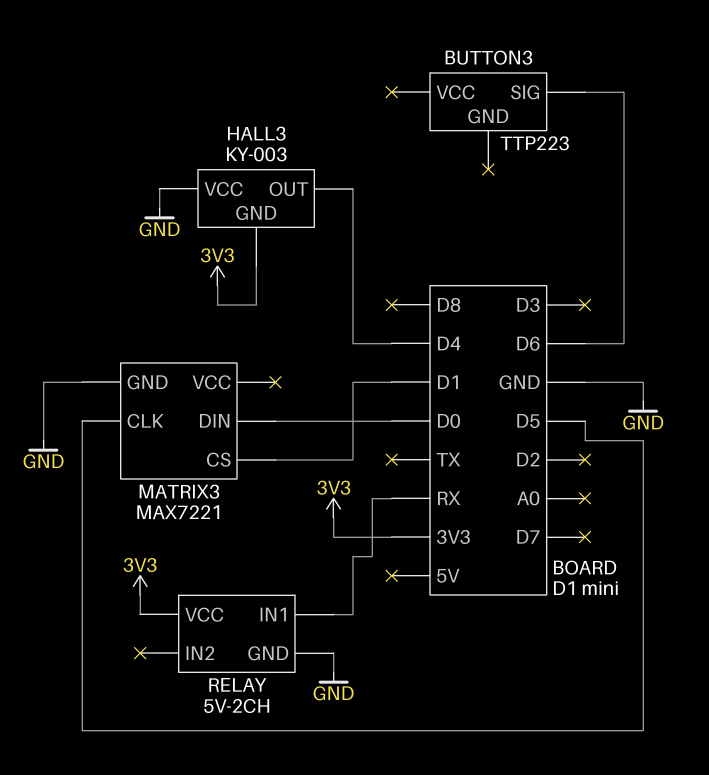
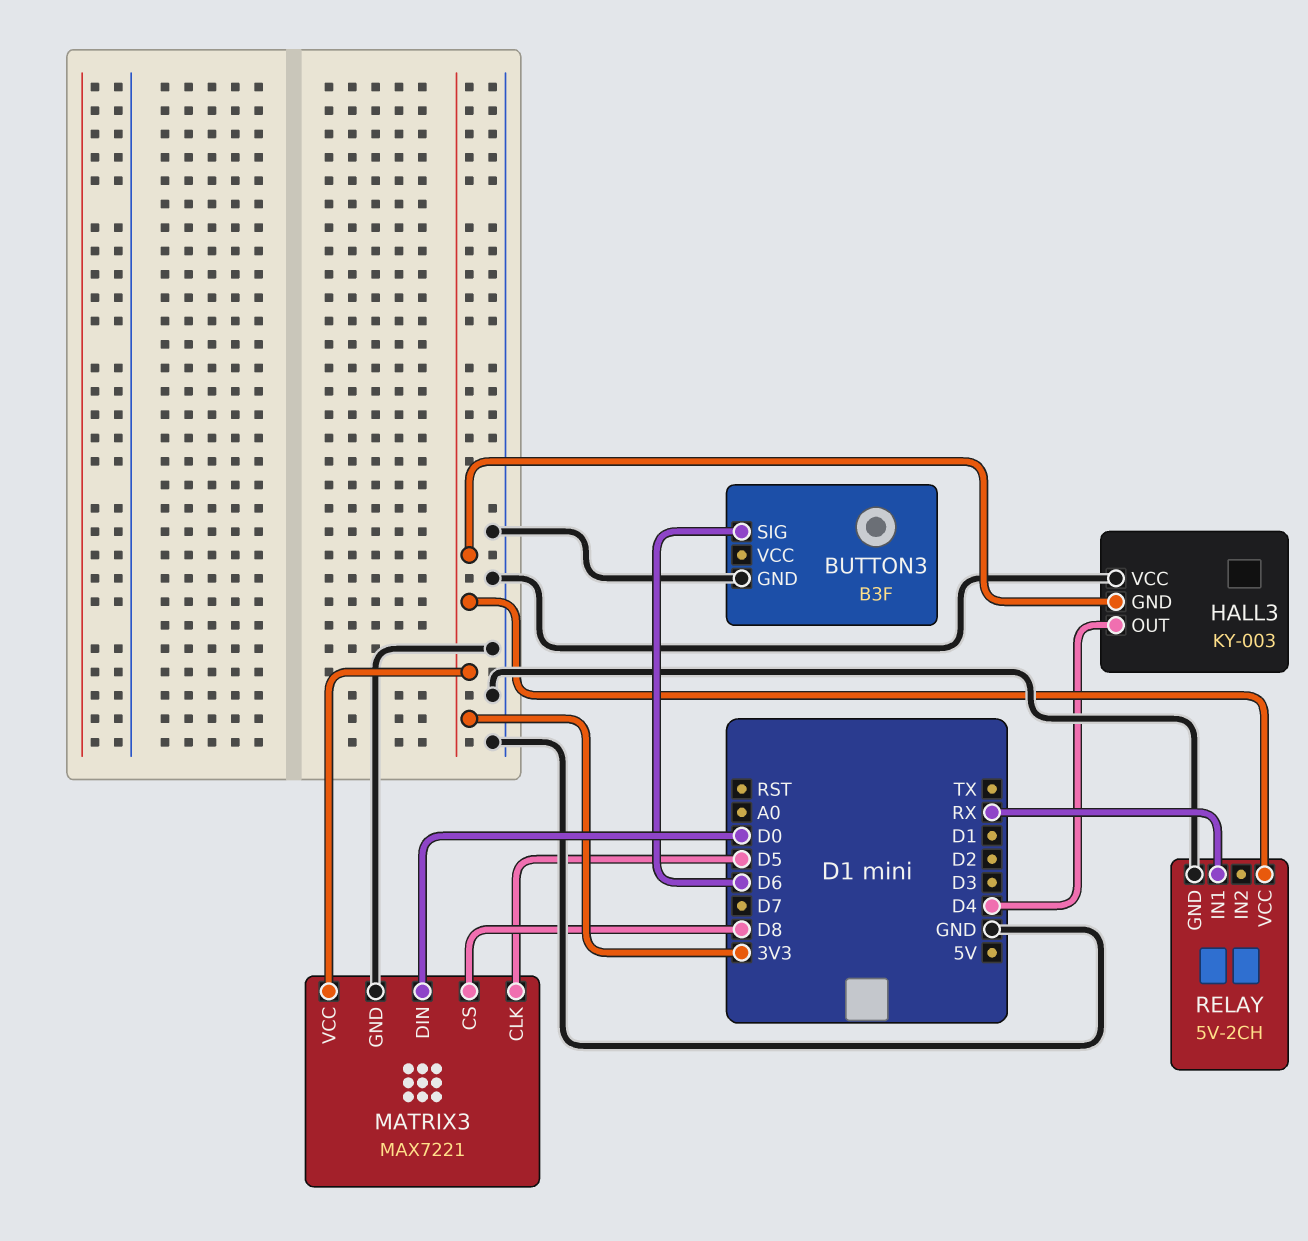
BUTTON3: TTP223 -> B3F
BUTTON3 pin GND: none -> GND
MATRIX3 pin CS: D1 -> D8
MATRIX3 pin VCC: none -> 3V3

